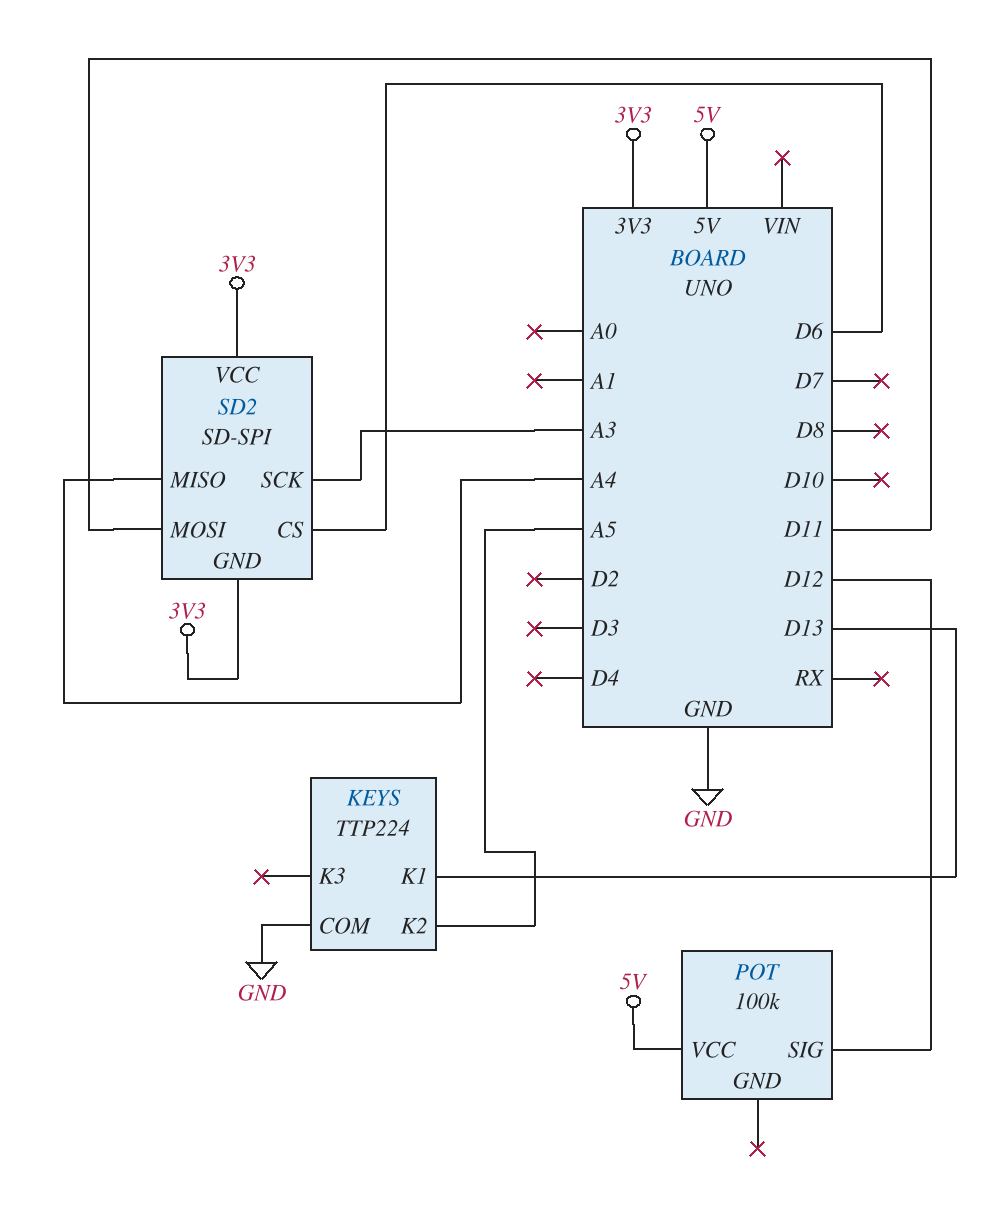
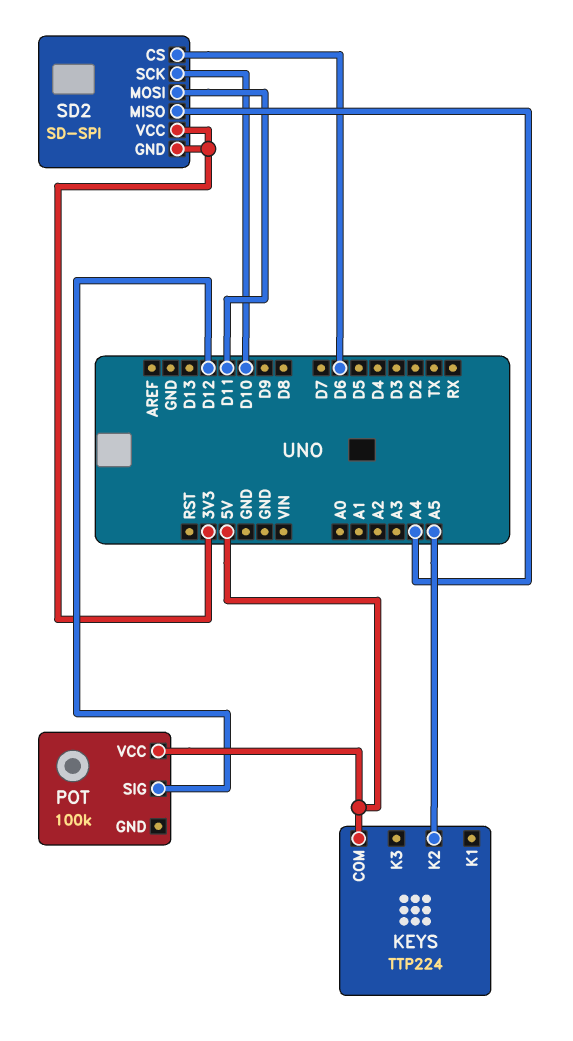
KEYS pin COM: GND -> 5V
KEYS pin K1: D13 -> none
SD2 pin SCK: A3 -> D10

